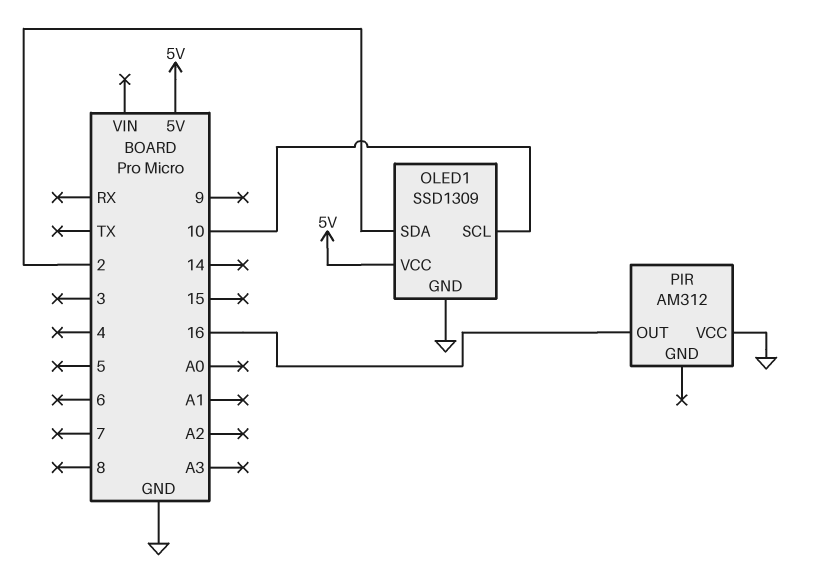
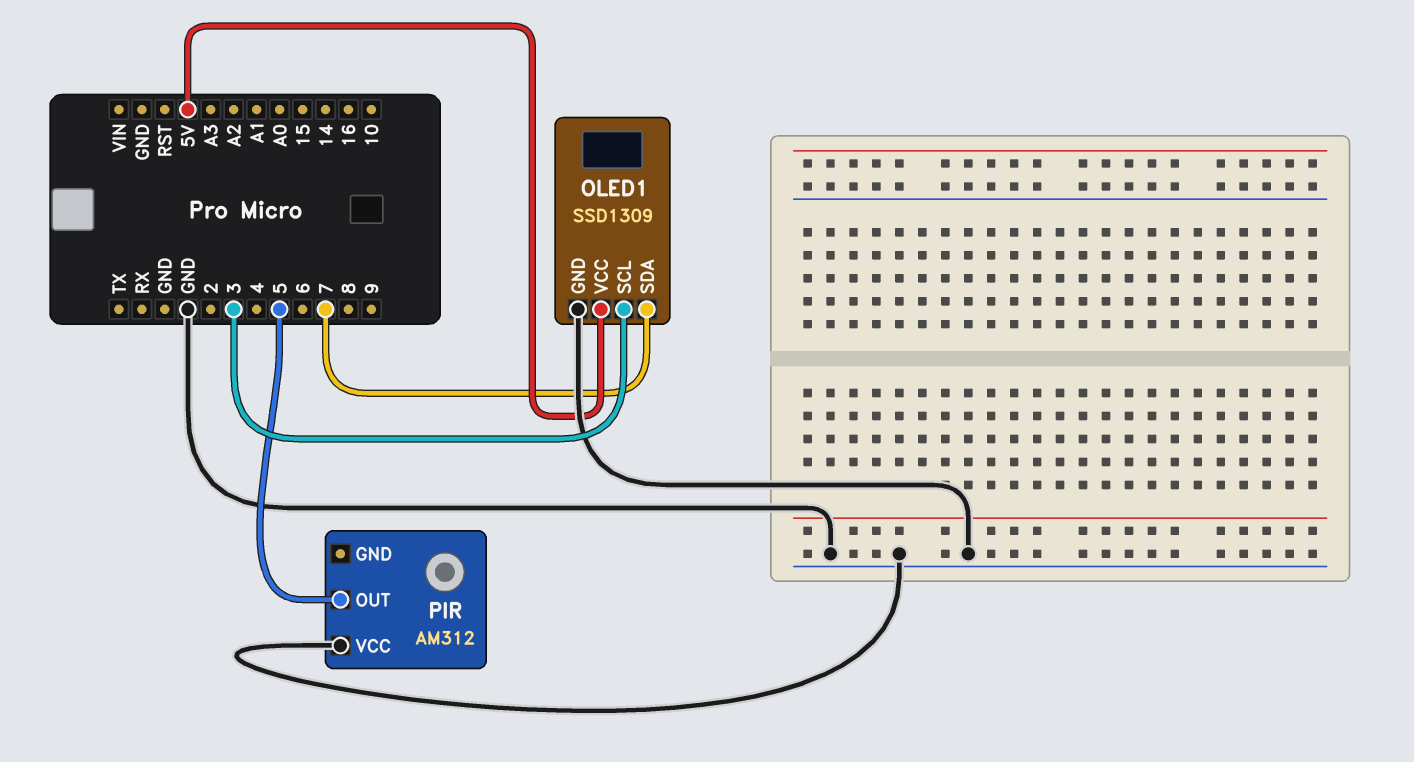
OLED1 pin SCL: 10 -> 3
OLED1 pin SDA: 2 -> 7
PIR pin OUT: 16 -> 5

